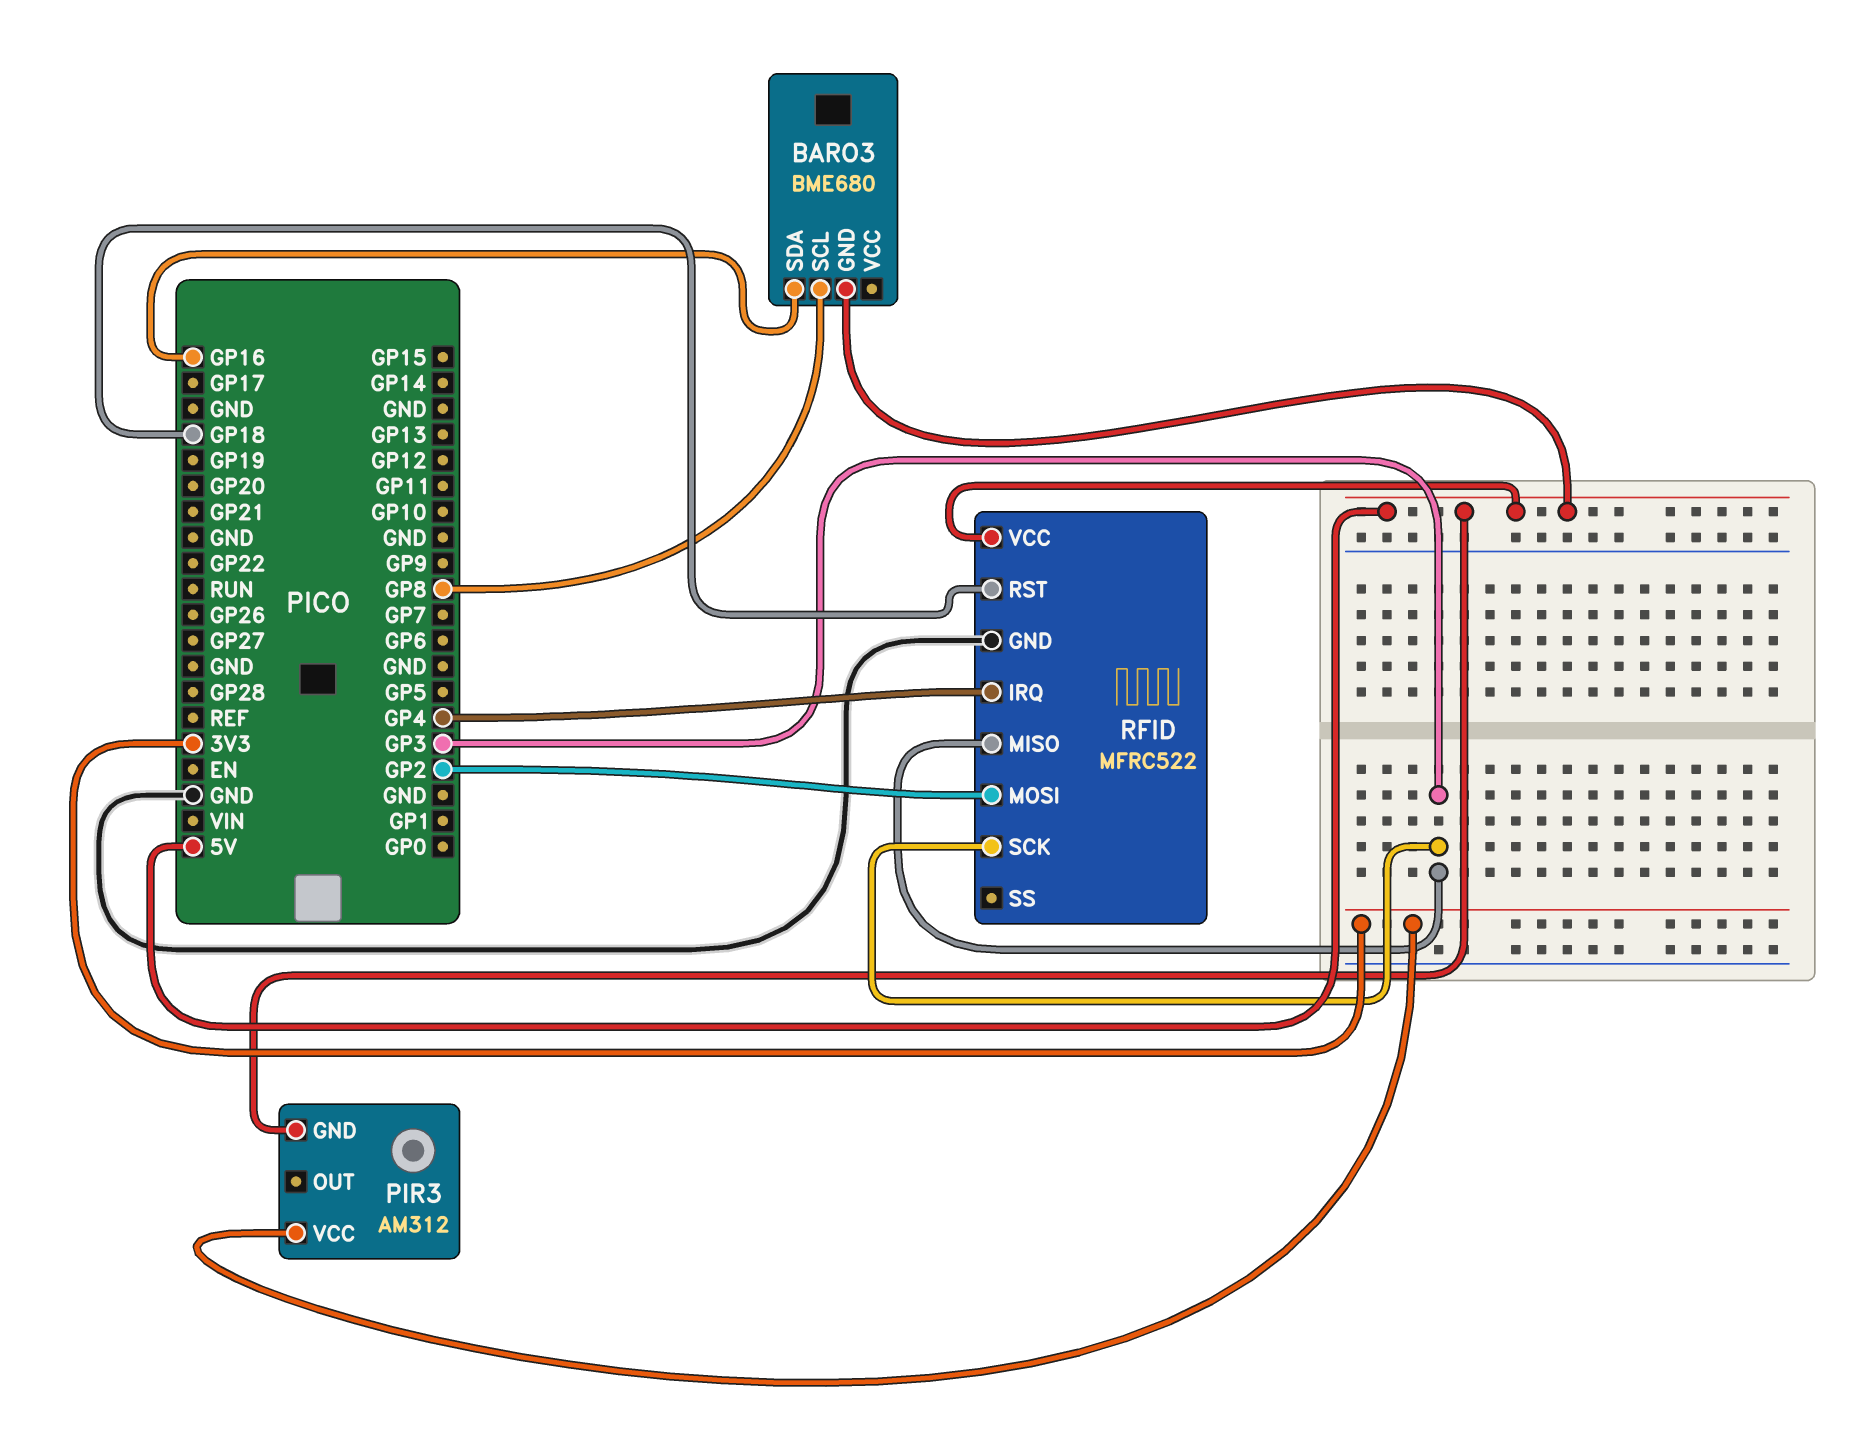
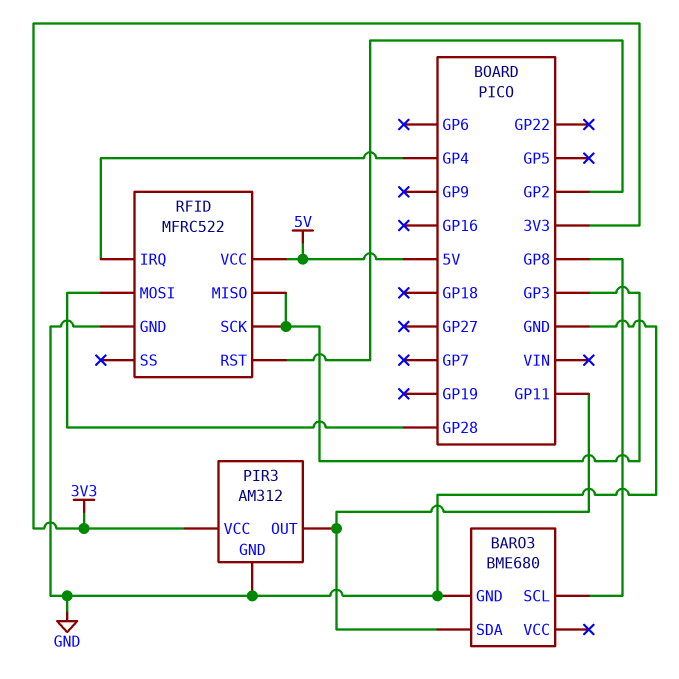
BARO3 pin GND: 5V -> GND
BARO3 pin SDA: GP16 -> GP11
PIR3 pin GND: 5V -> GND
PIR3 pin OUT: none -> GP11
RFID pin MOSI: GP2 -> GP28
RFID pin RST: GP18 -> GP2

